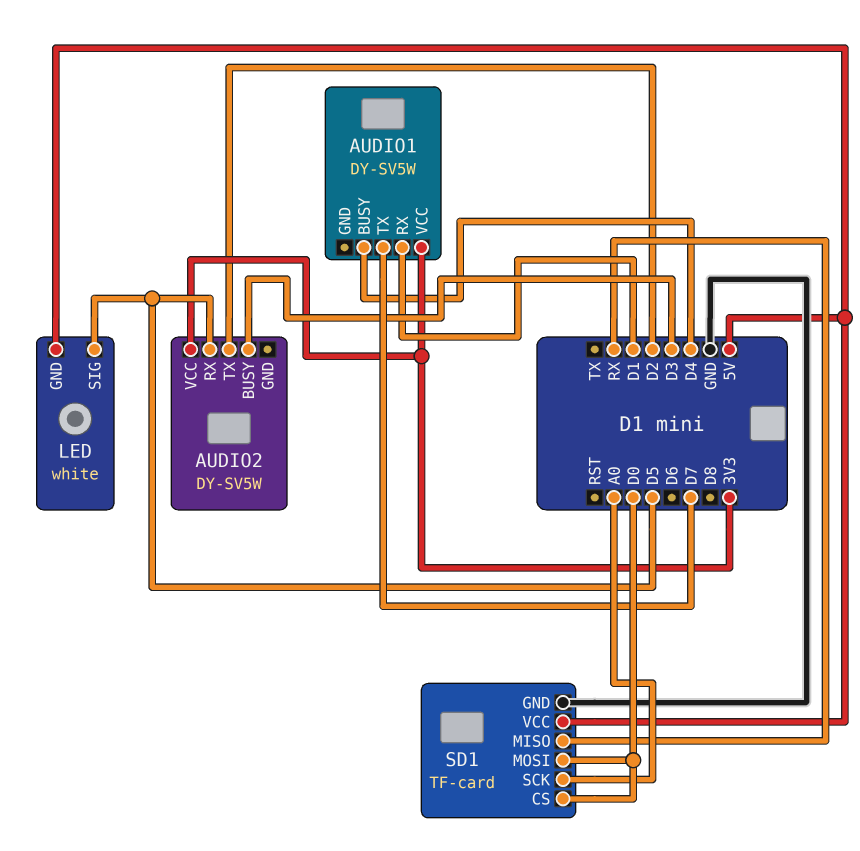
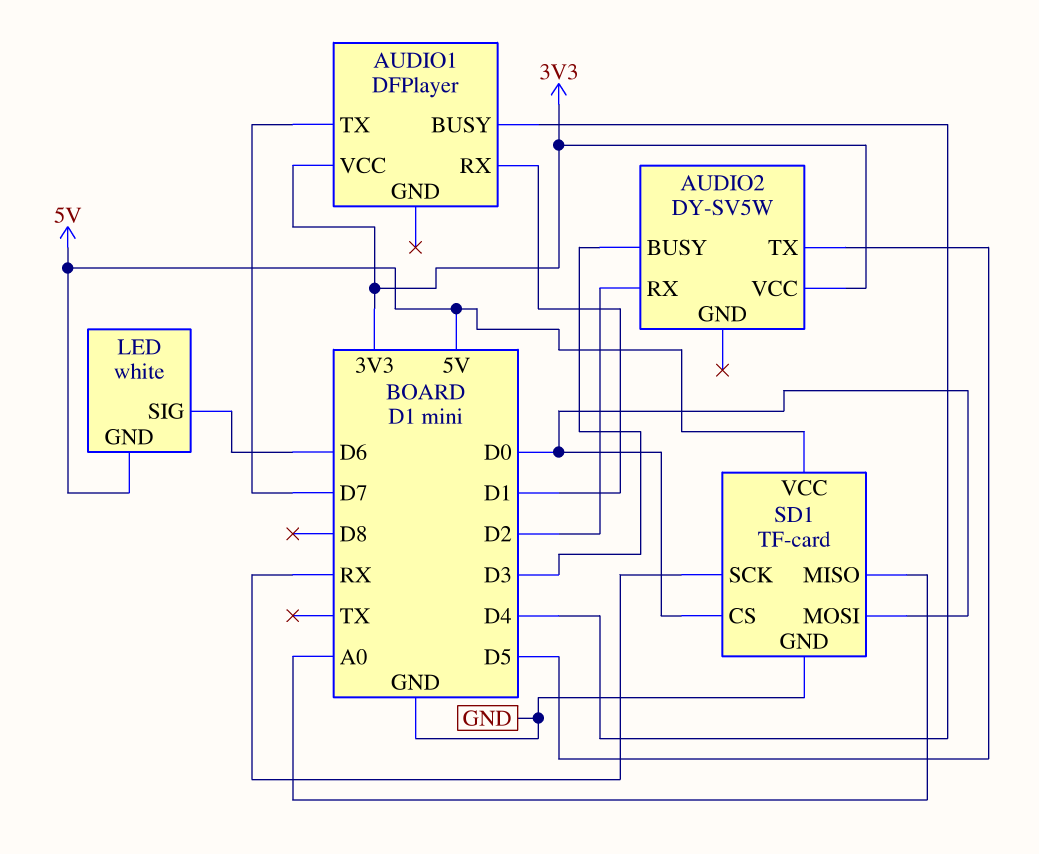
AUDIO1: DY-SV5W -> DFPlayer
AUDIO2 pin RX: D5 -> D2
AUDIO2 pin TX: D2 -> D5
LED pin SIG: D5 -> D6
SD1 pin MISO: RX -> A0
SD1 pin SCK: A0 -> RX

